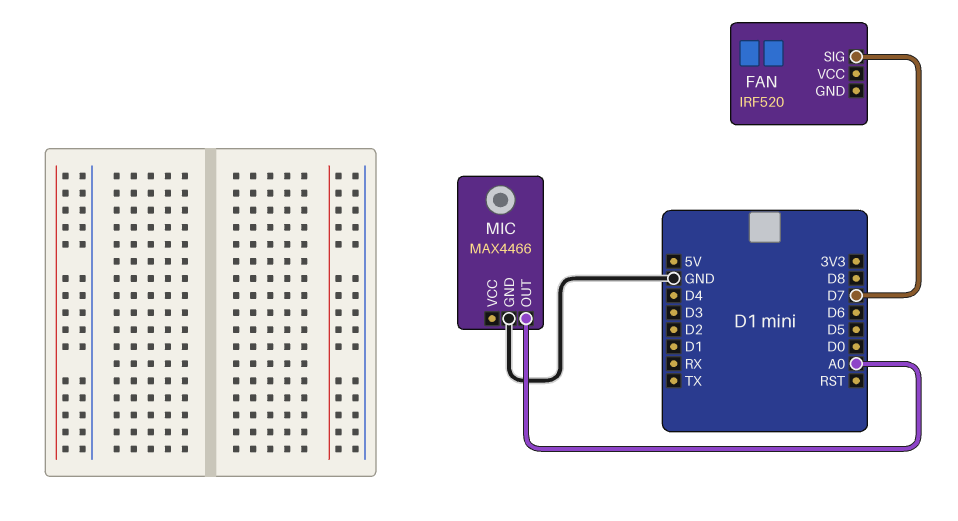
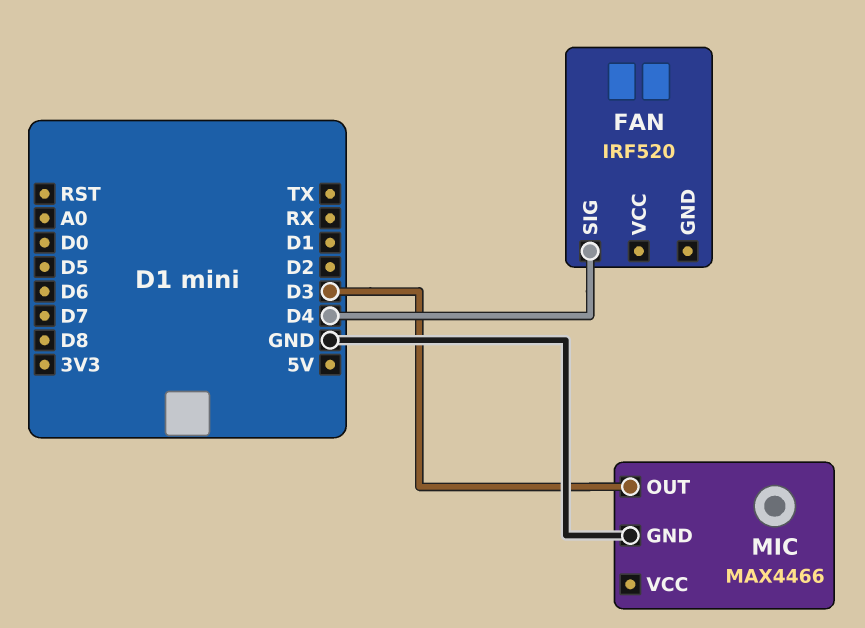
FAN pin SIG: D7 -> D4
MIC pin OUT: A0 -> D3

